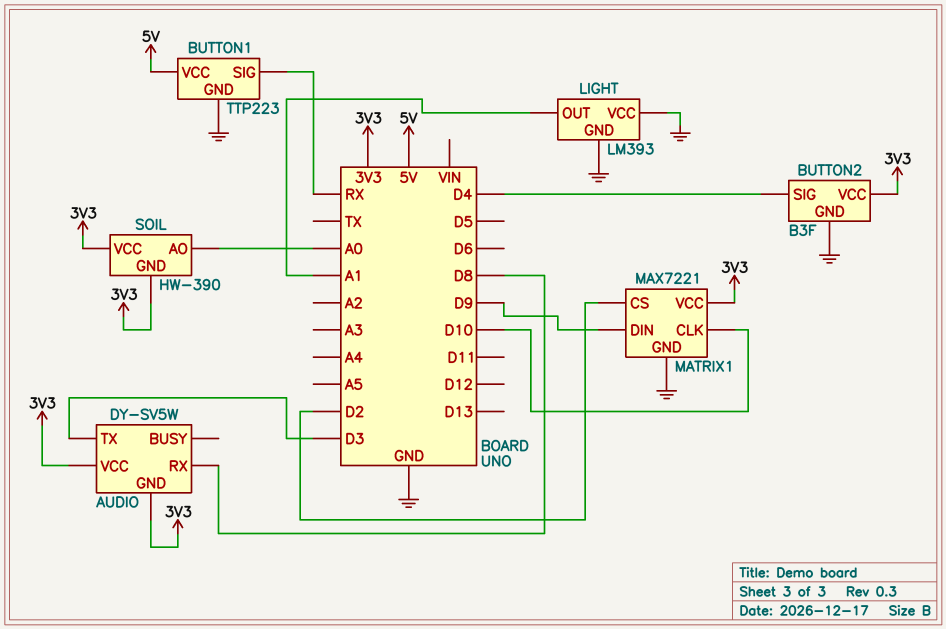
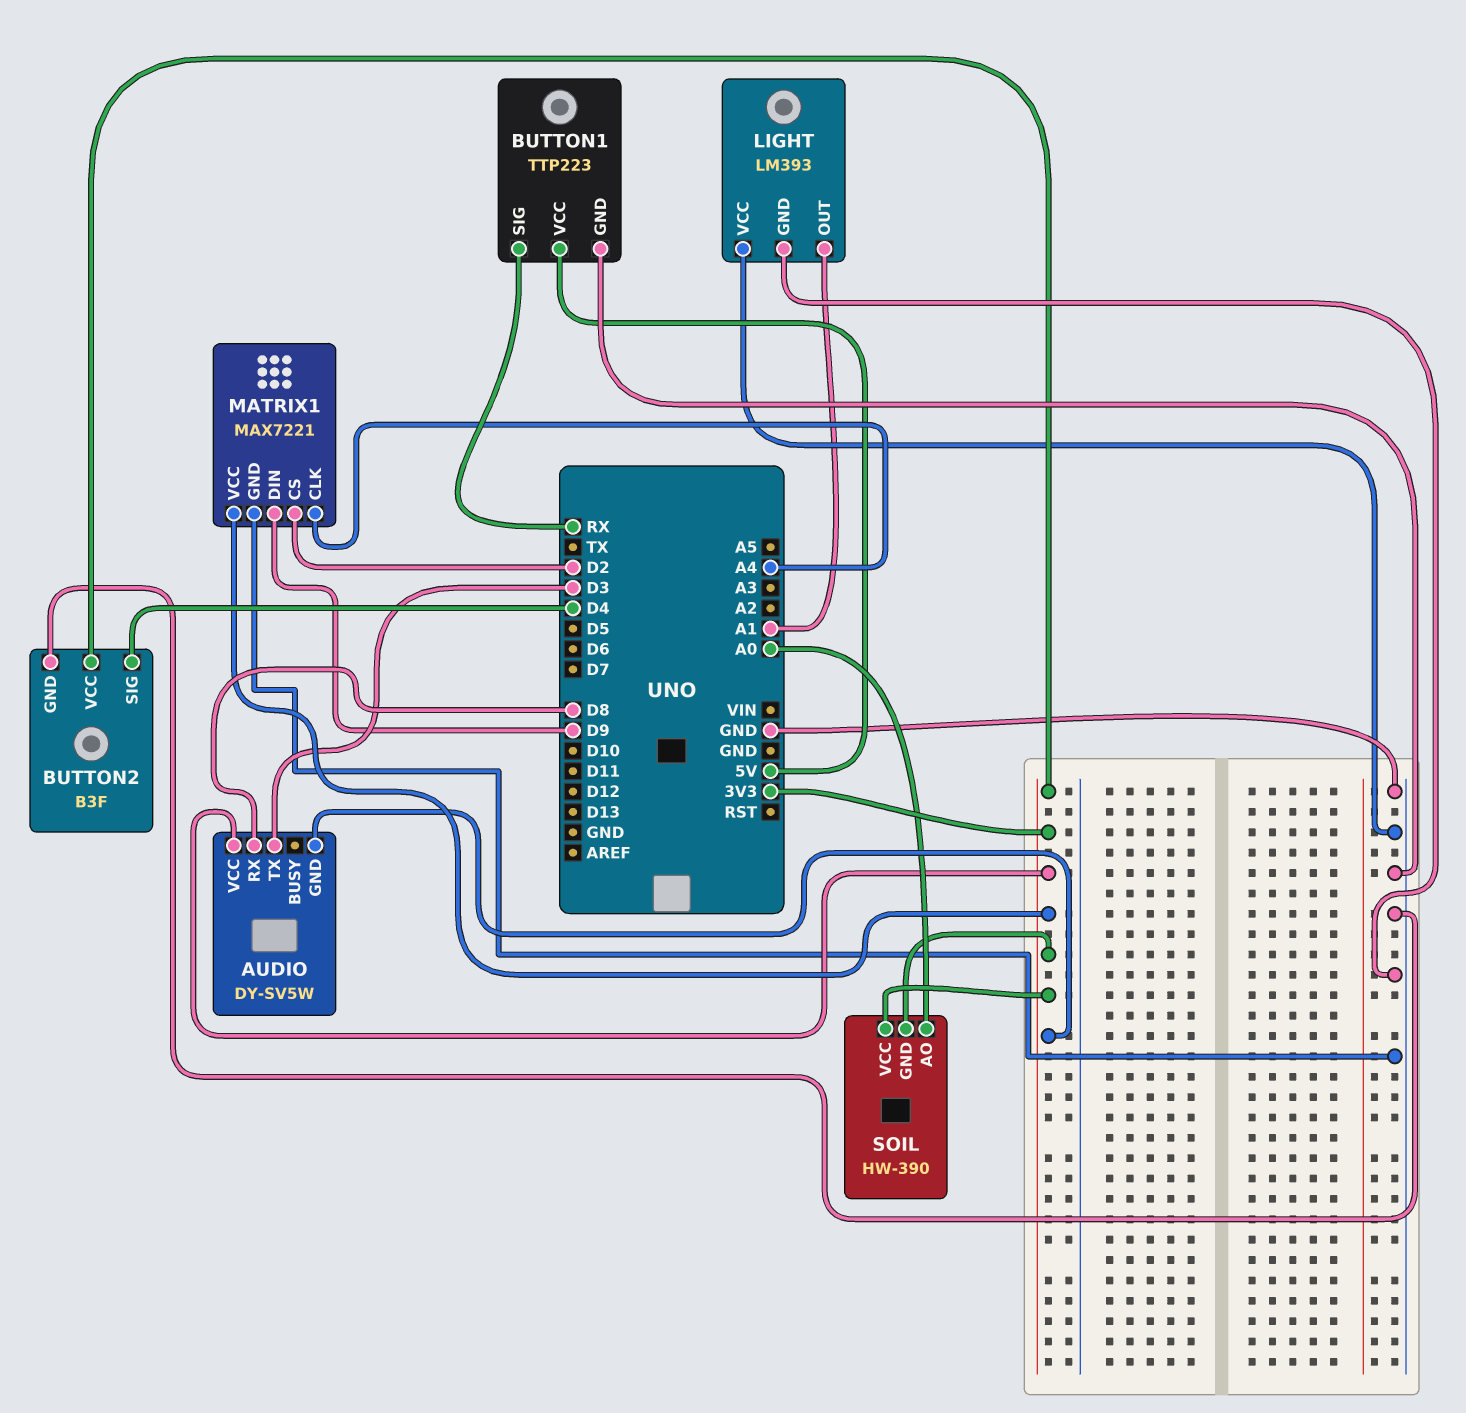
MATRIX1 pin CLK: D10 -> A4

